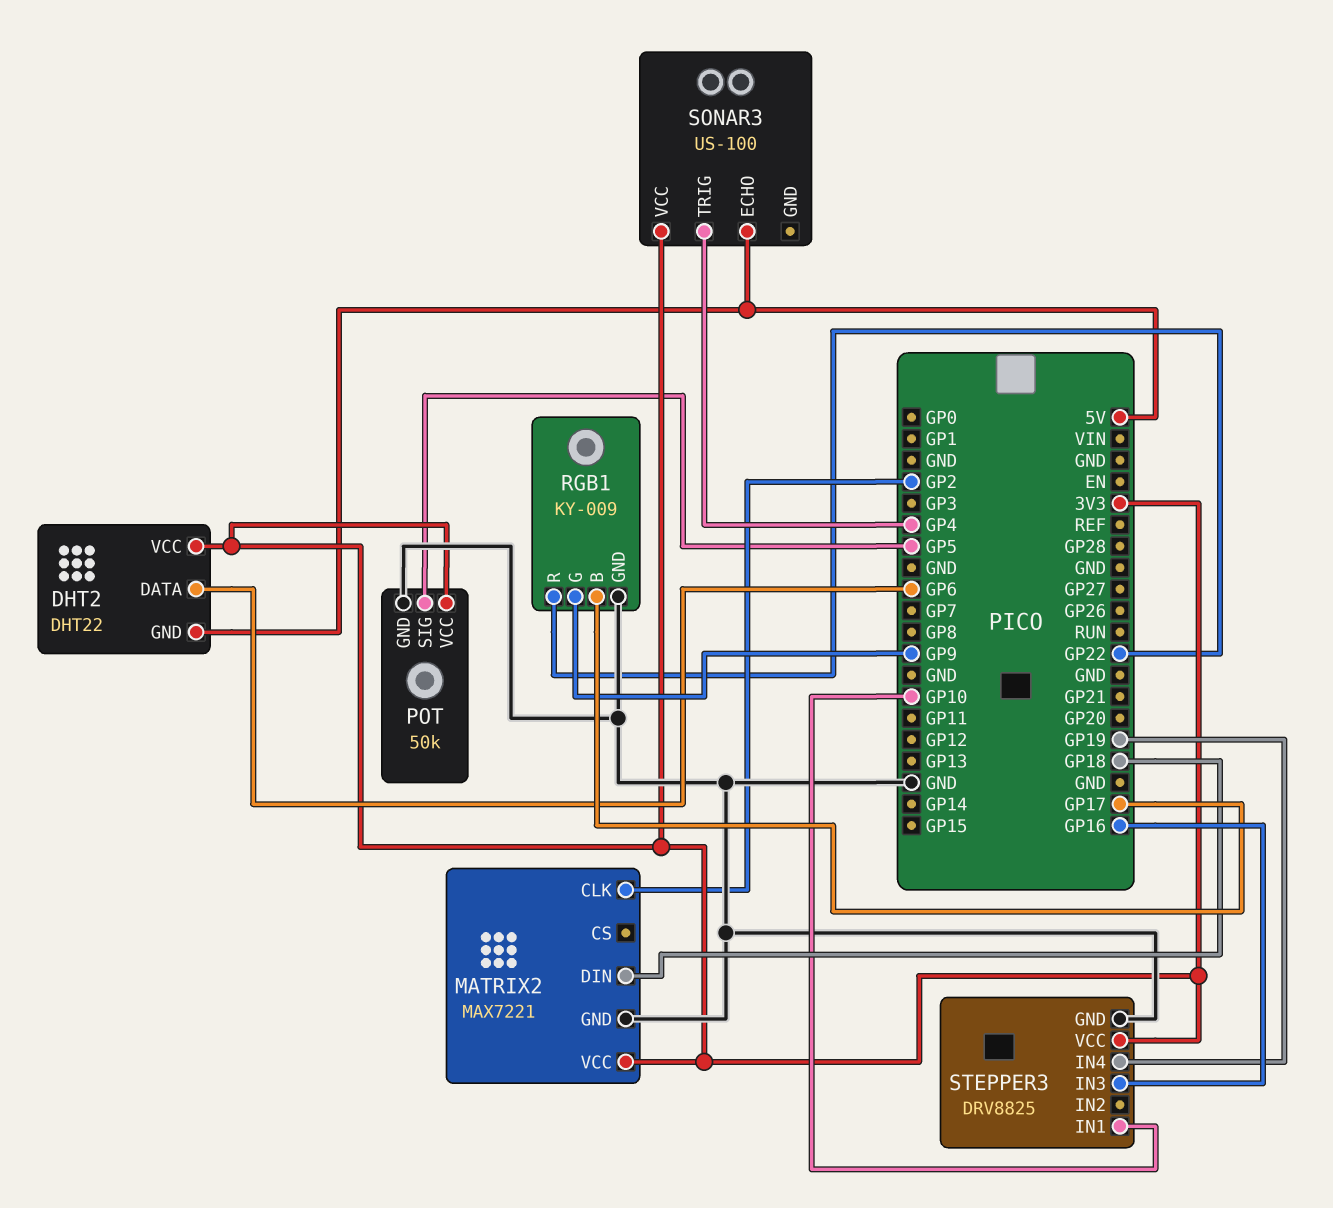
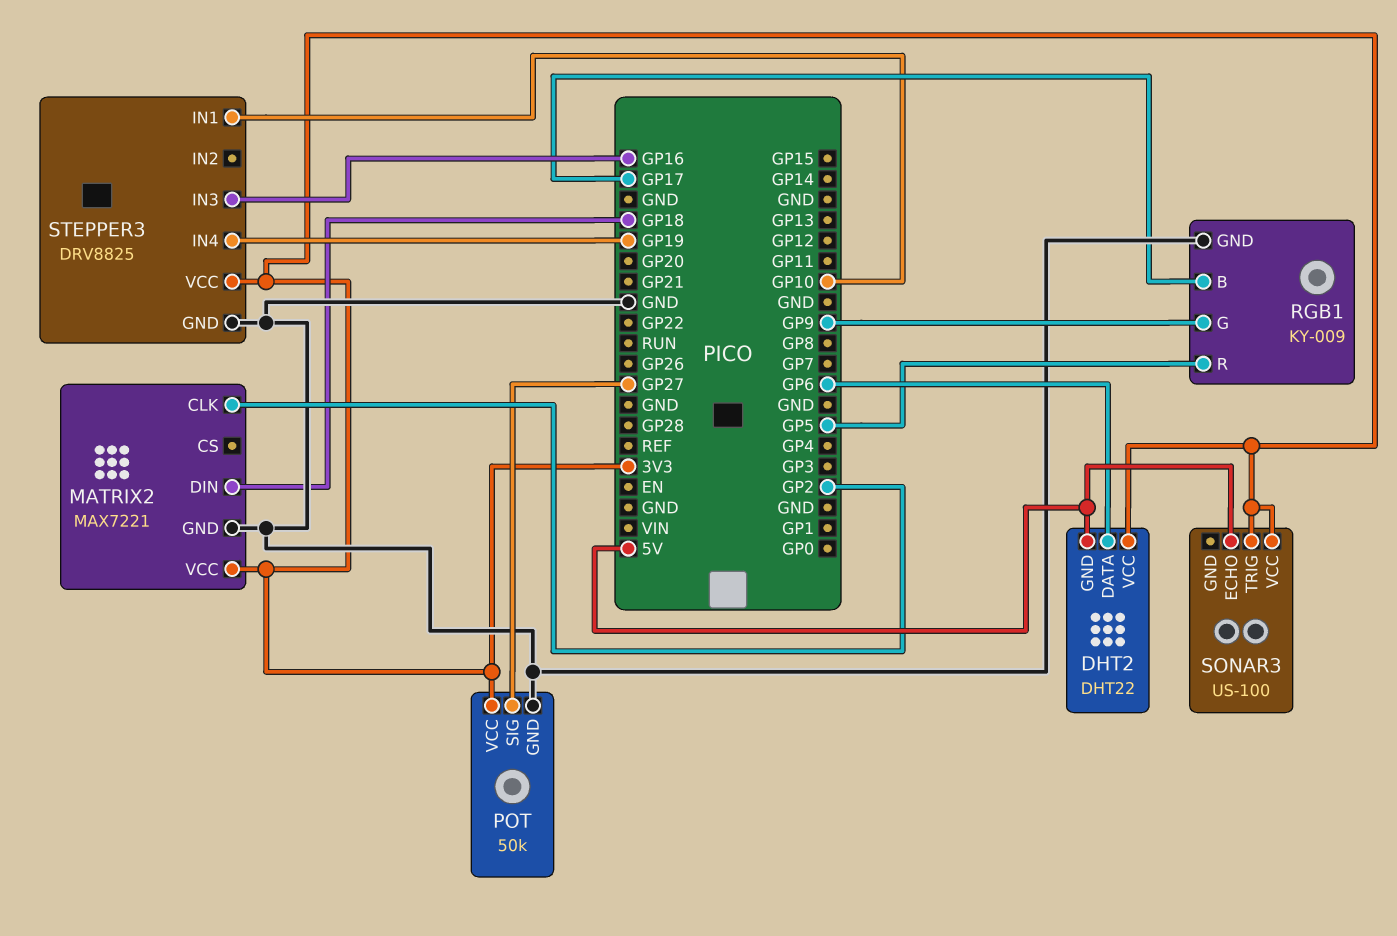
POT pin SIG: GP5 -> GP27
RGB1 pin R: GP22 -> GP5
SONAR3 pin TRIG: GP4 -> 3V3

